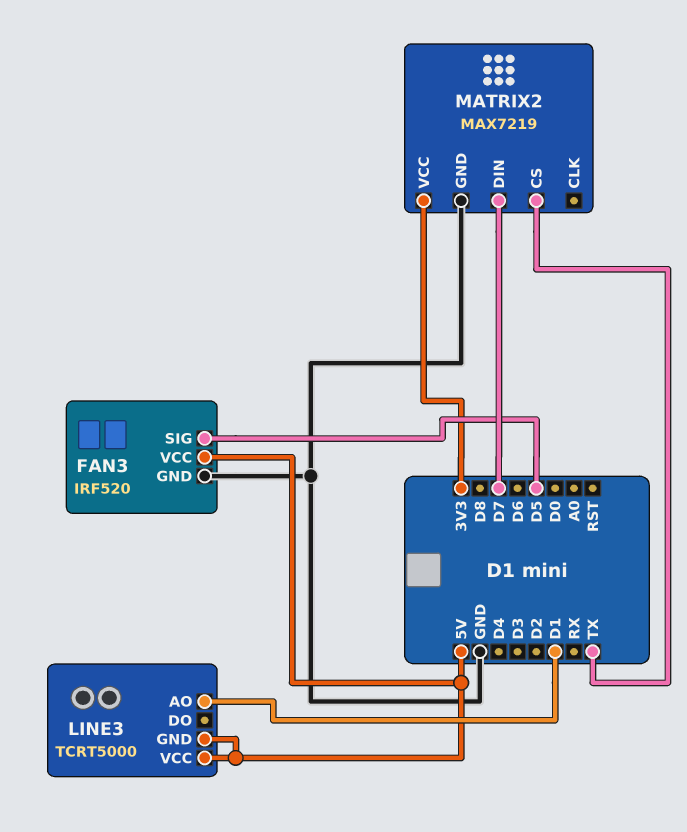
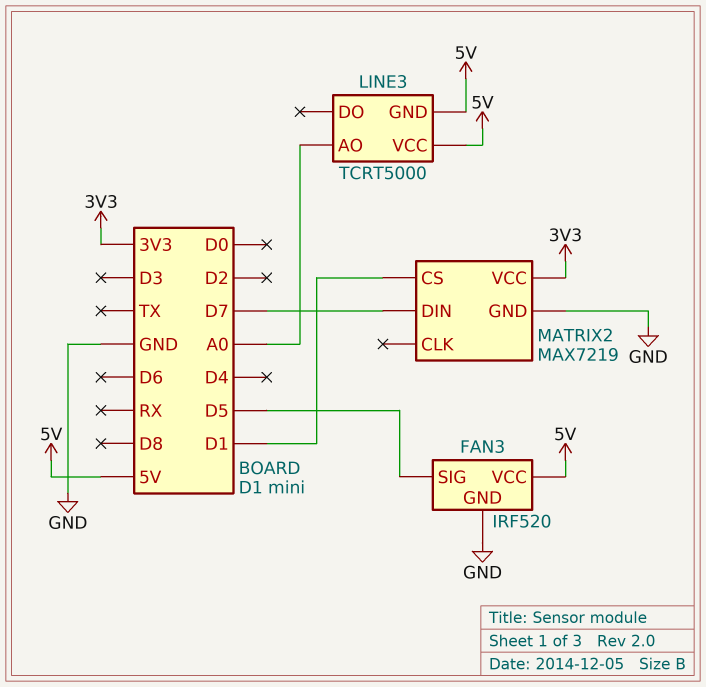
LINE3 pin AO: D1 -> A0
MATRIX2 pin CS: TX -> D1

